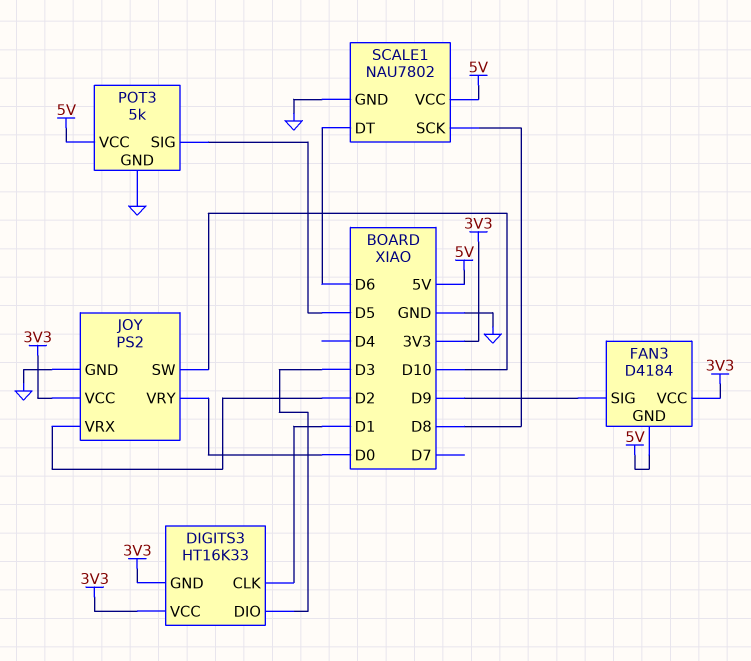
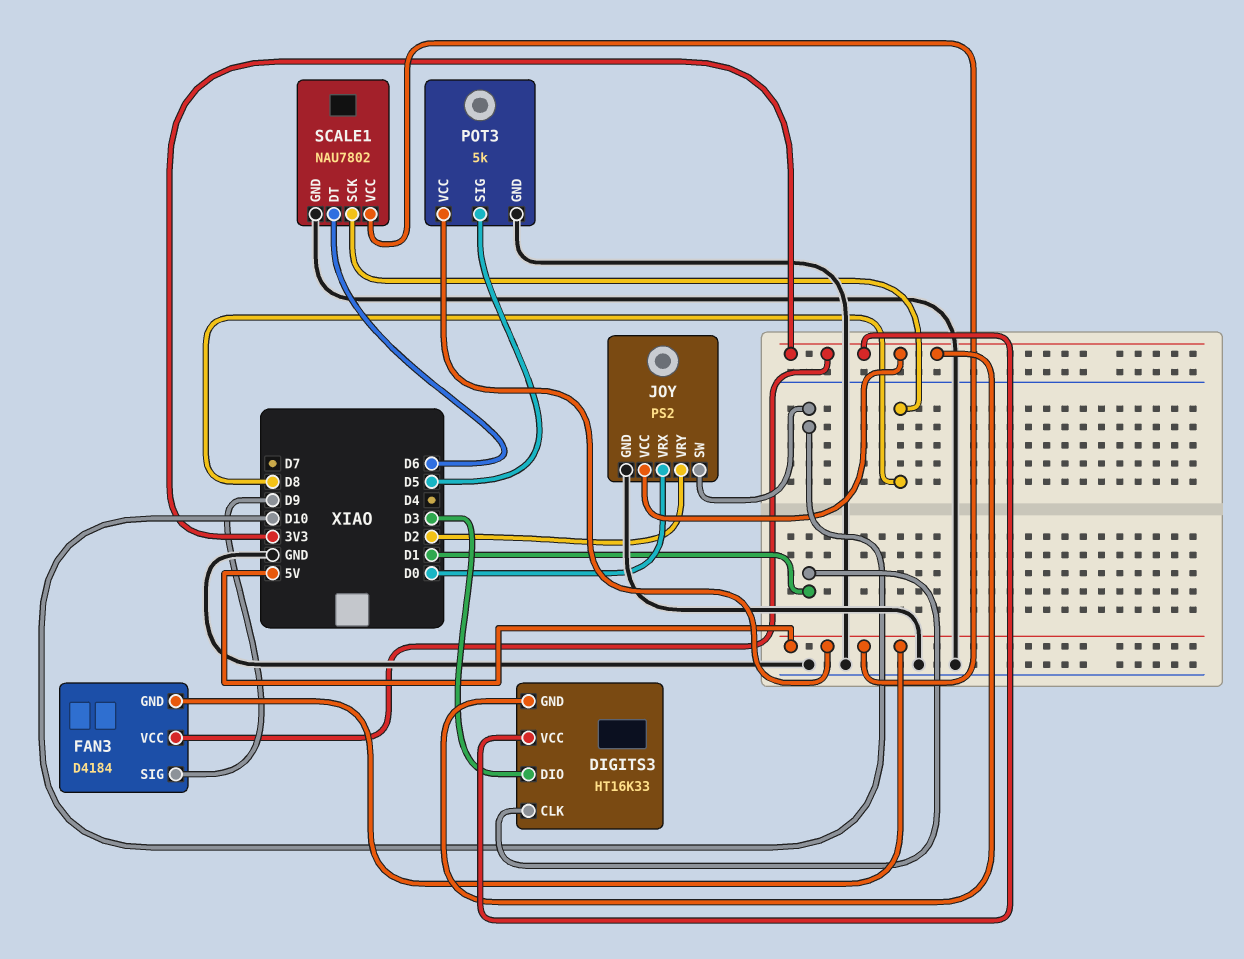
JOY pin VRX: D2 -> D0
JOY pin VRY: D0 -> D2

